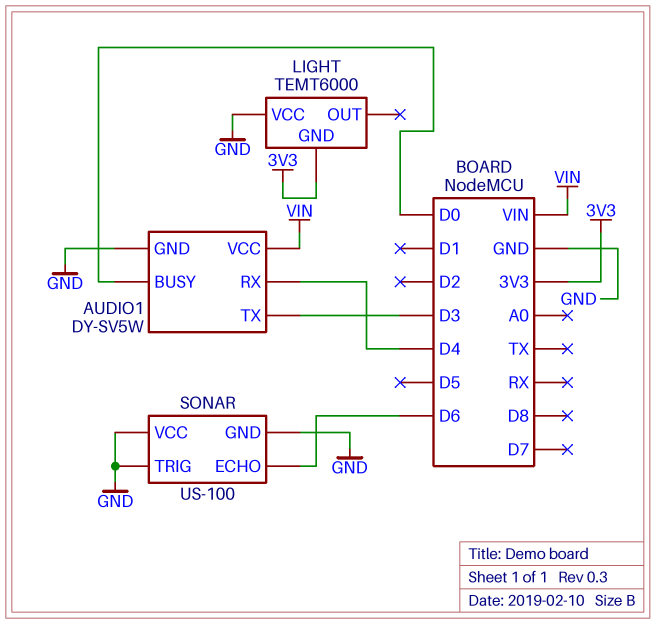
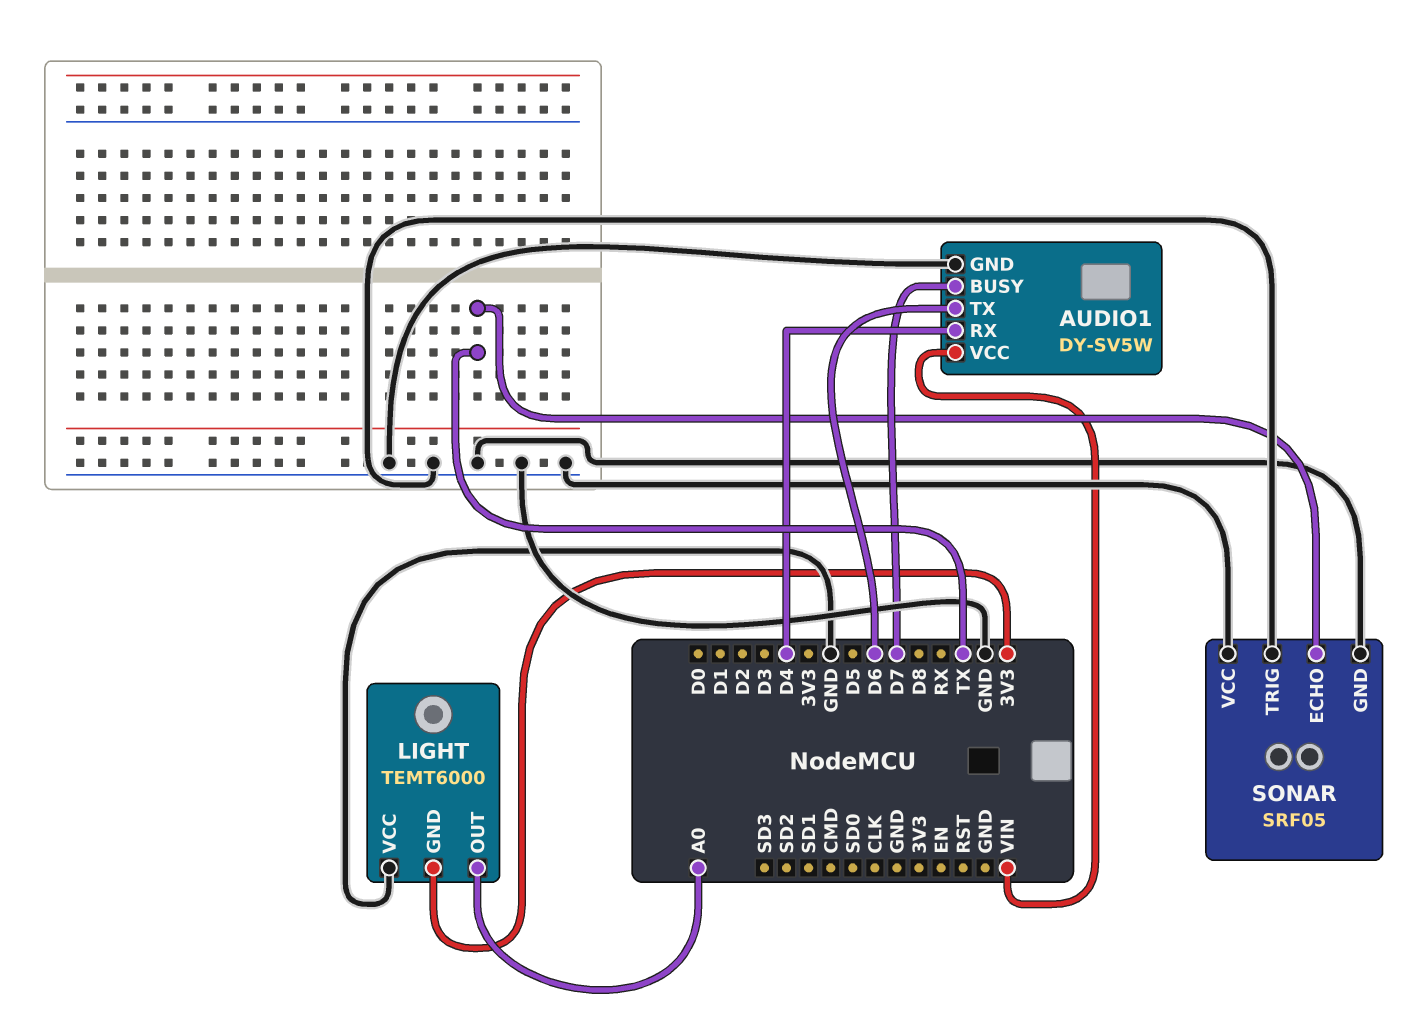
AUDIO1 pin BUSY: D0 -> D7
AUDIO1 pin TX: D3 -> D6
LIGHT pin OUT: none -> A0
SONAR: US-100 -> SRF05
SONAR pin ECHO: D6 -> TX

